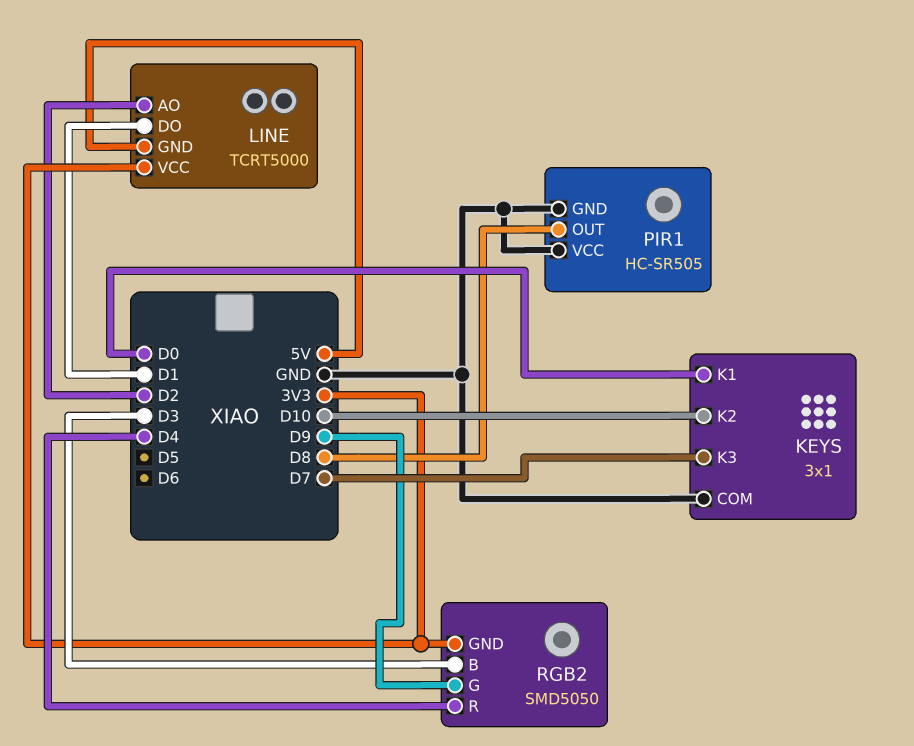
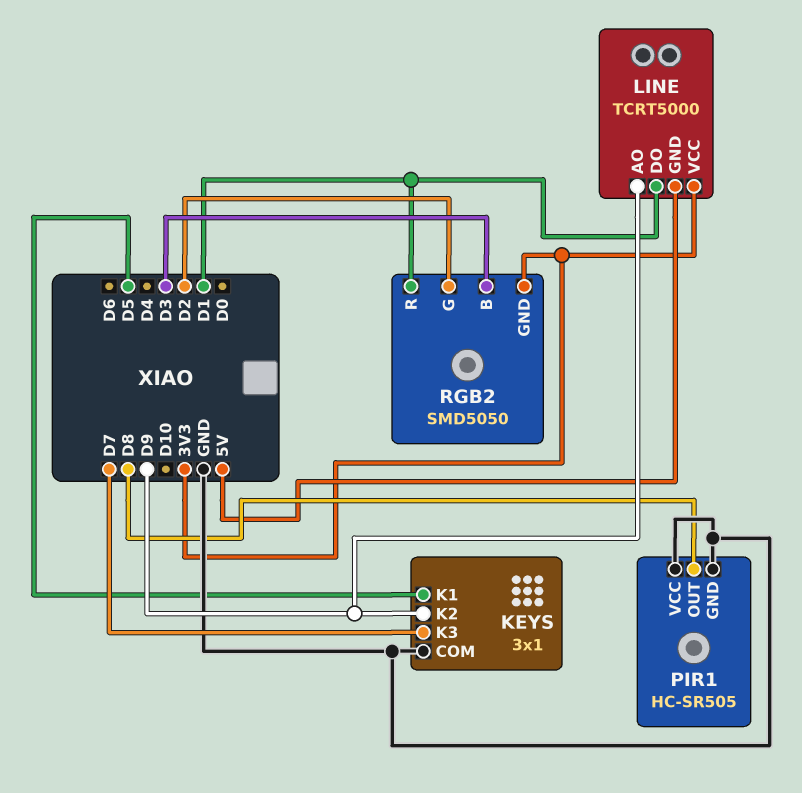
KEYS pin K1: D0 -> D5
KEYS pin K2: D10 -> D9
LINE pin AO: D2 -> D9
RGB2 pin G: D9 -> D2
RGB2 pin R: D4 -> D1

